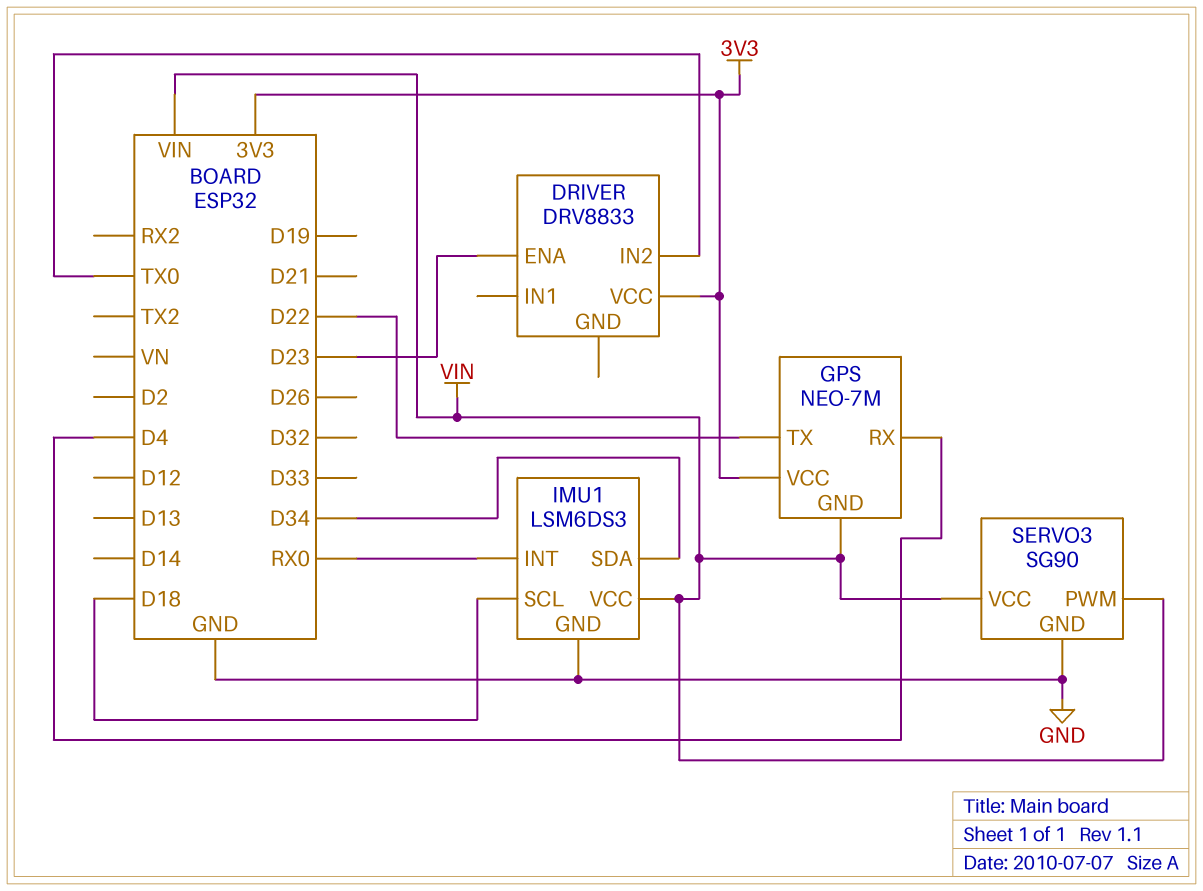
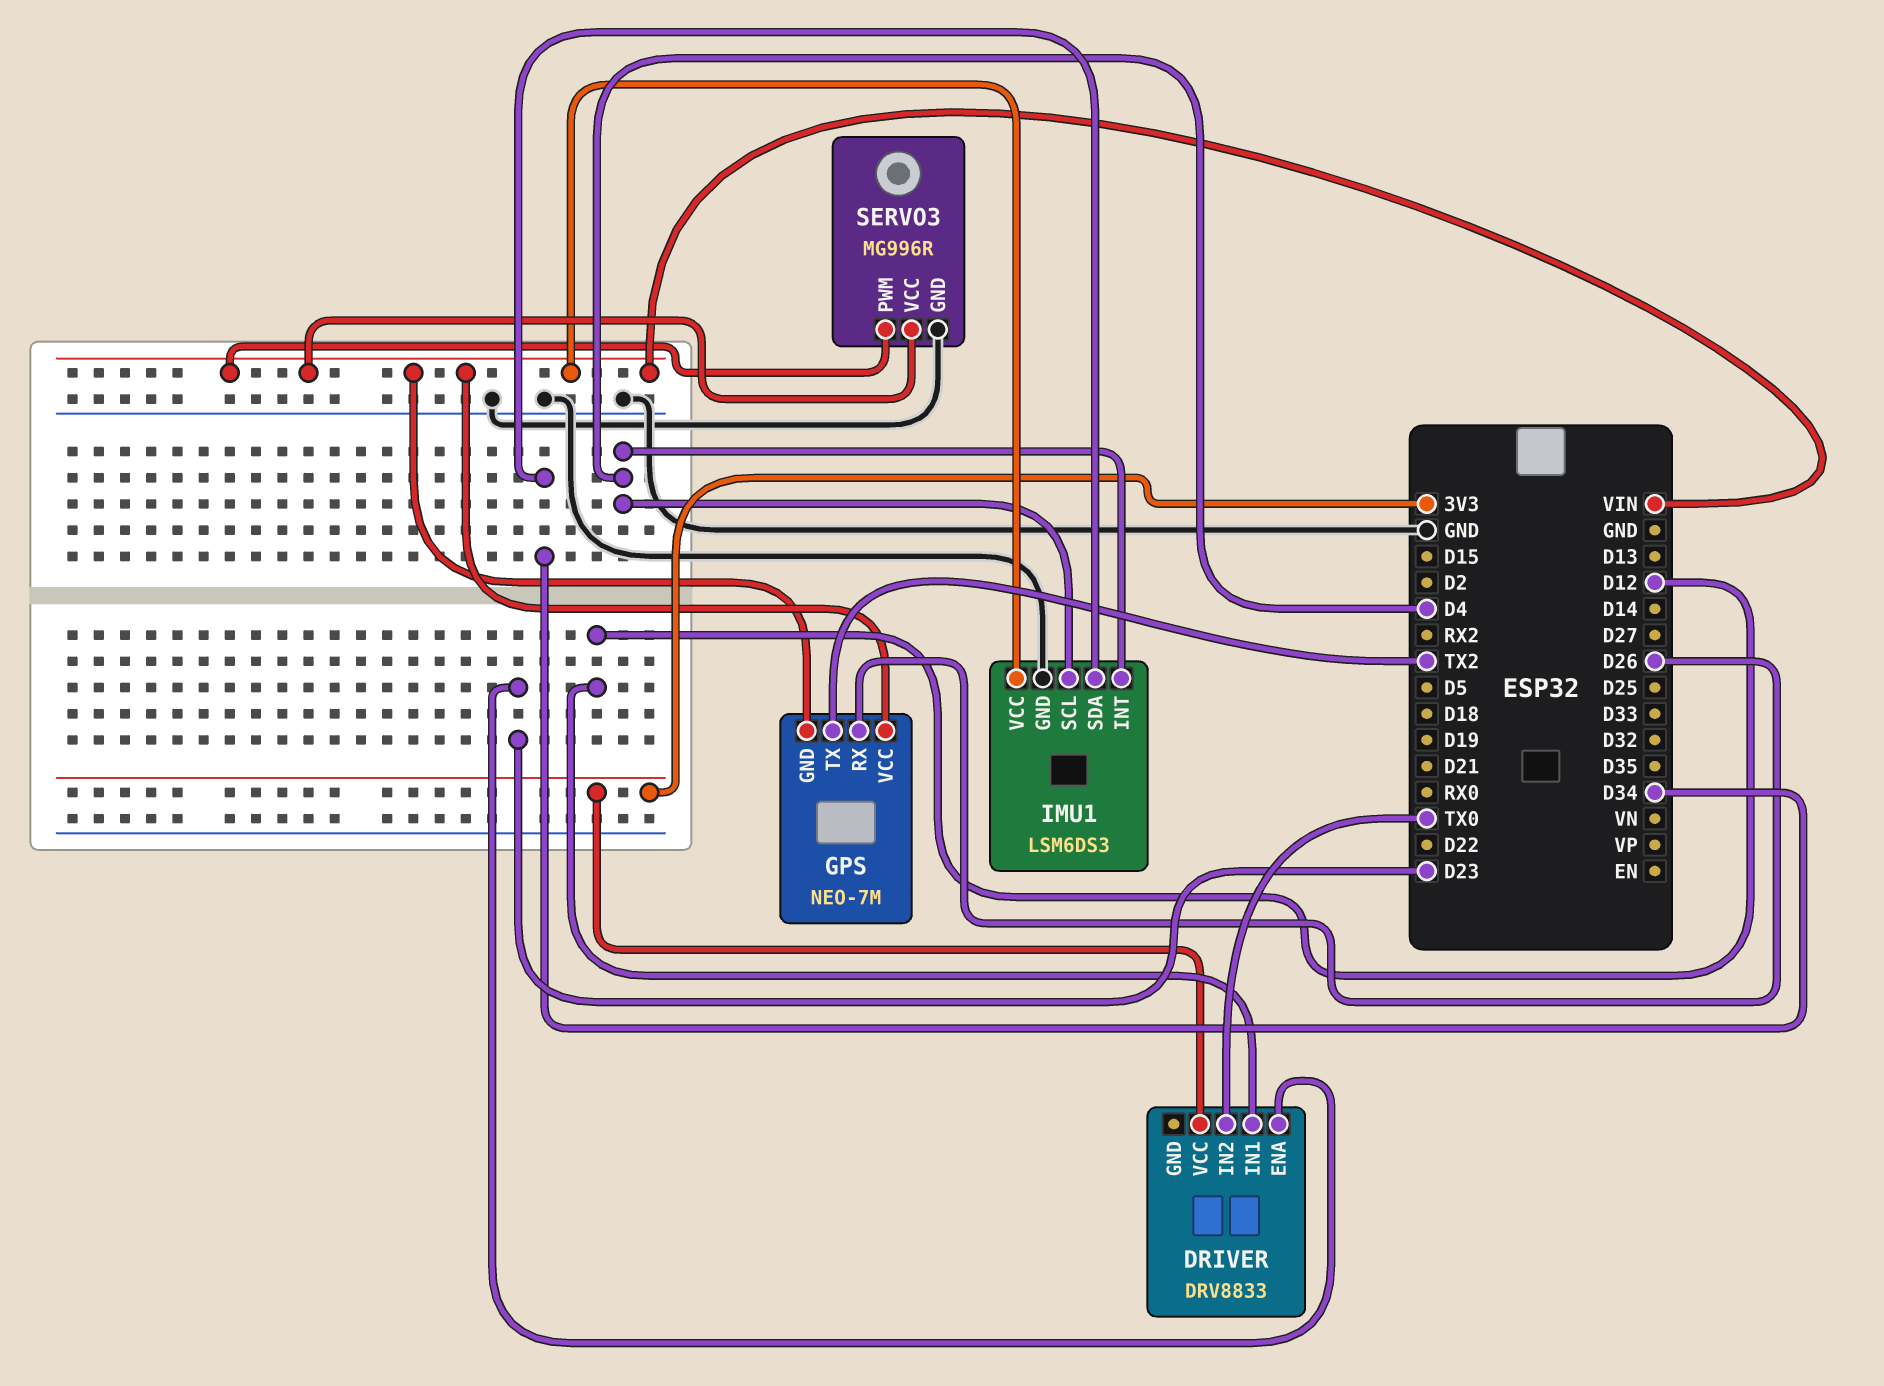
DRIVER pin IN1: none -> D12
GPS pin RX: D4 -> D26
GPS pin TX: D22 -> TX2
GPS pin VCC: 3V3 -> VIN
IMU1 pin INT: RX0 -> D4
IMU1 pin SCL: D18 -> D4
SERVO3: SG90 -> MG996R

